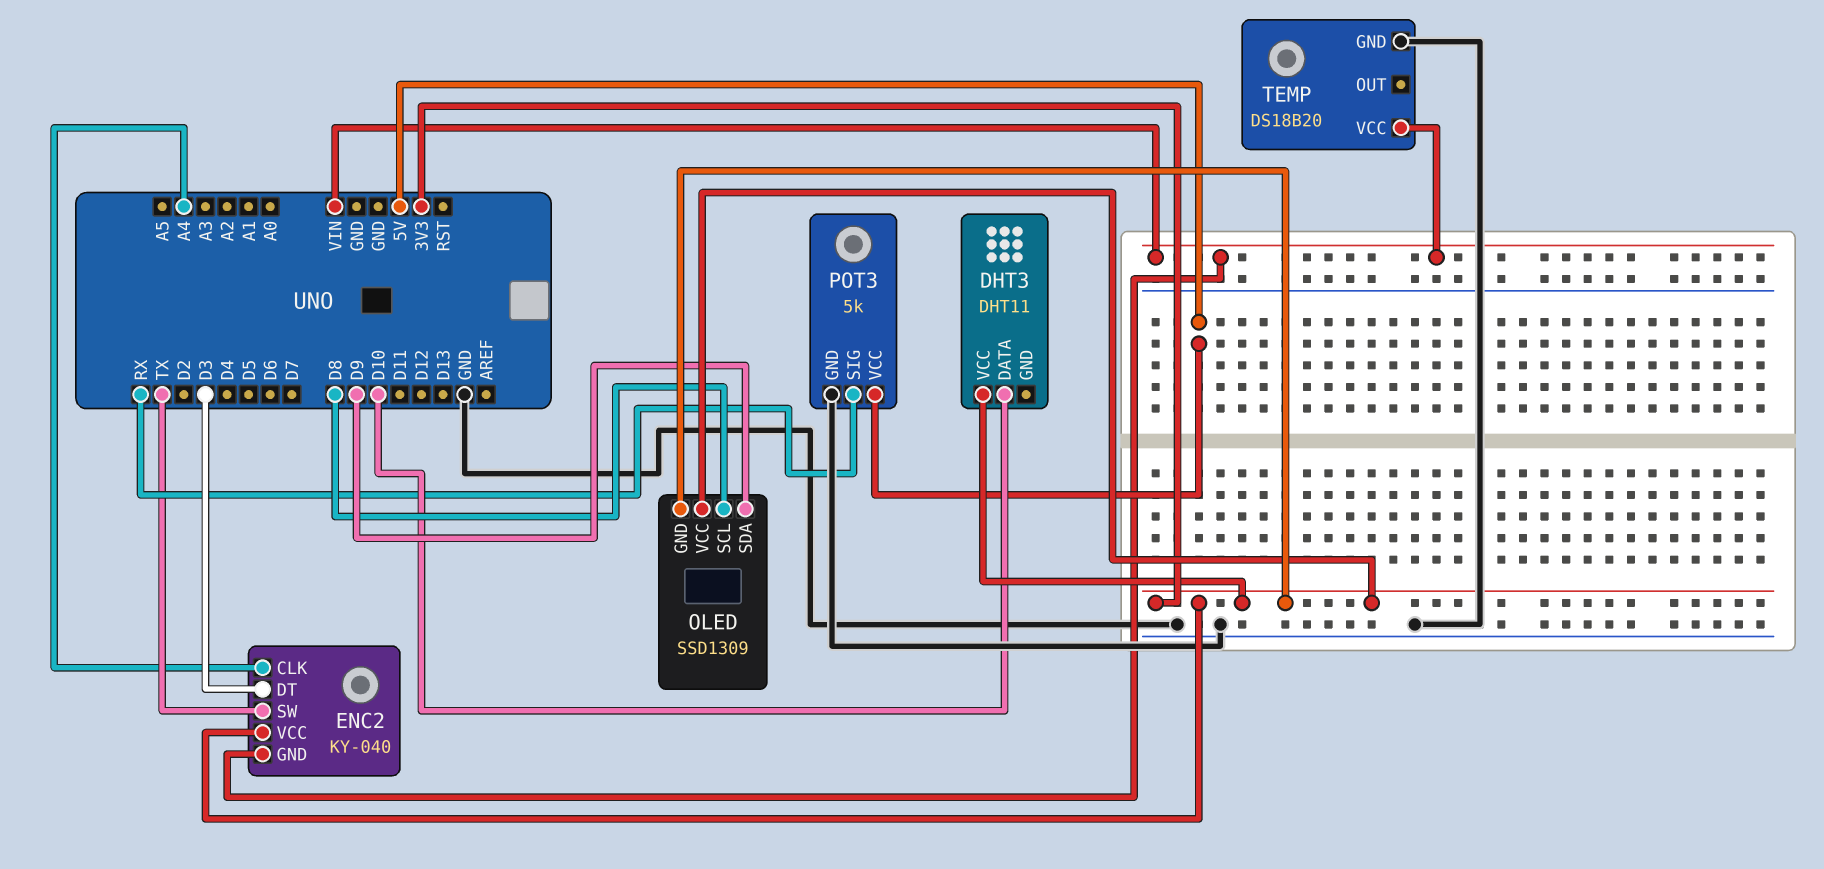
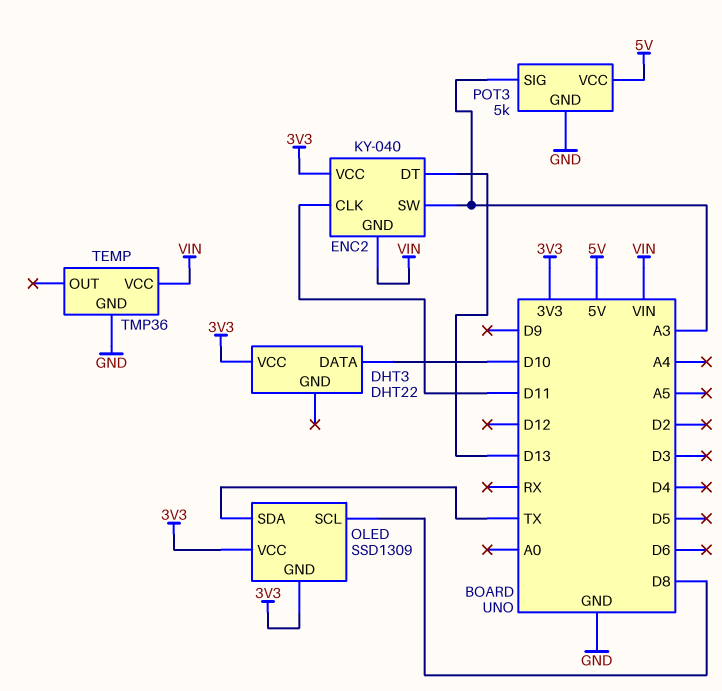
DHT3: DHT11 -> DHT22
ENC2 pin CLK: A4 -> D11
ENC2 pin DT: D3 -> D13
ENC2 pin SW: TX -> A3
OLED pin SDA: D9 -> TX
POT3 pin SIG: RX -> A3
TEMP: DS18B20 -> TMP36

